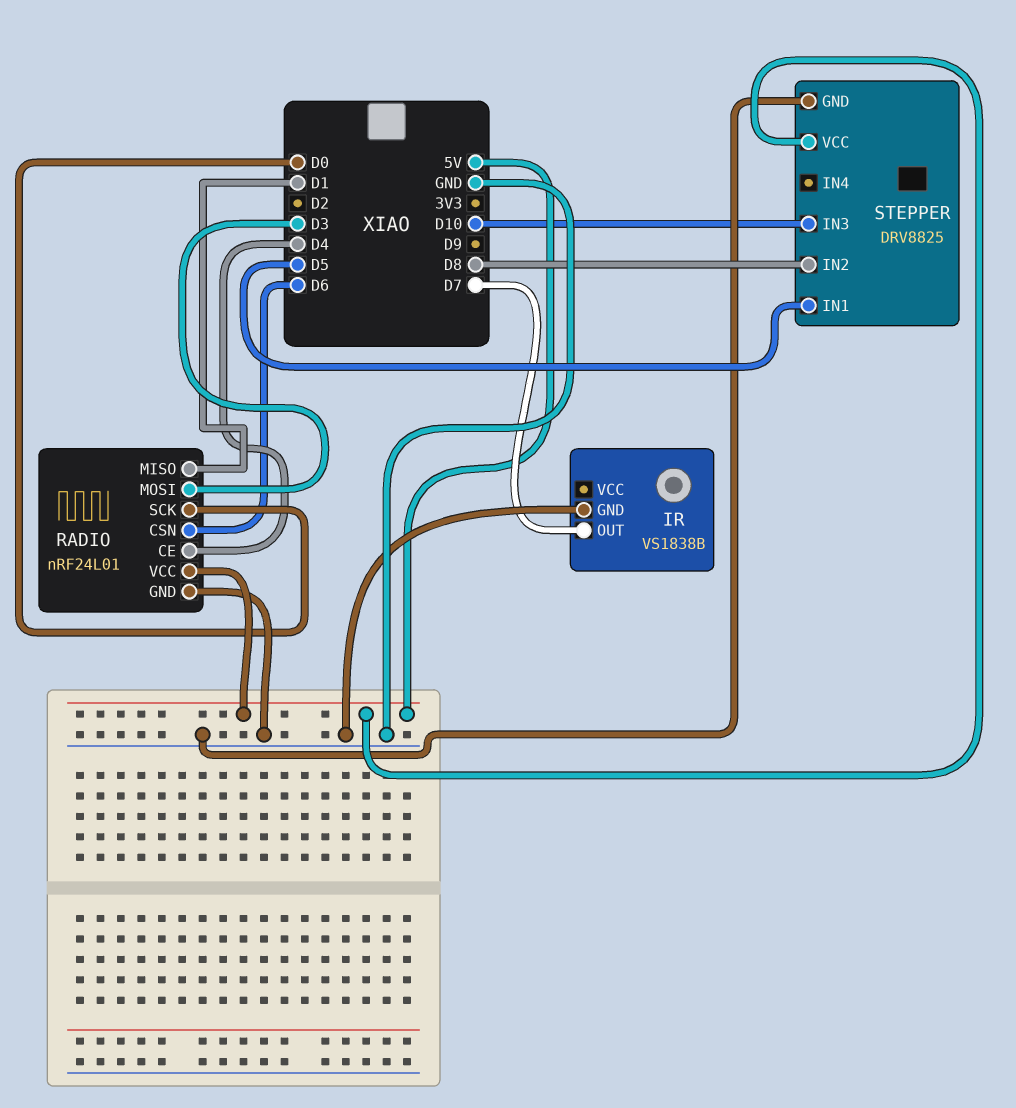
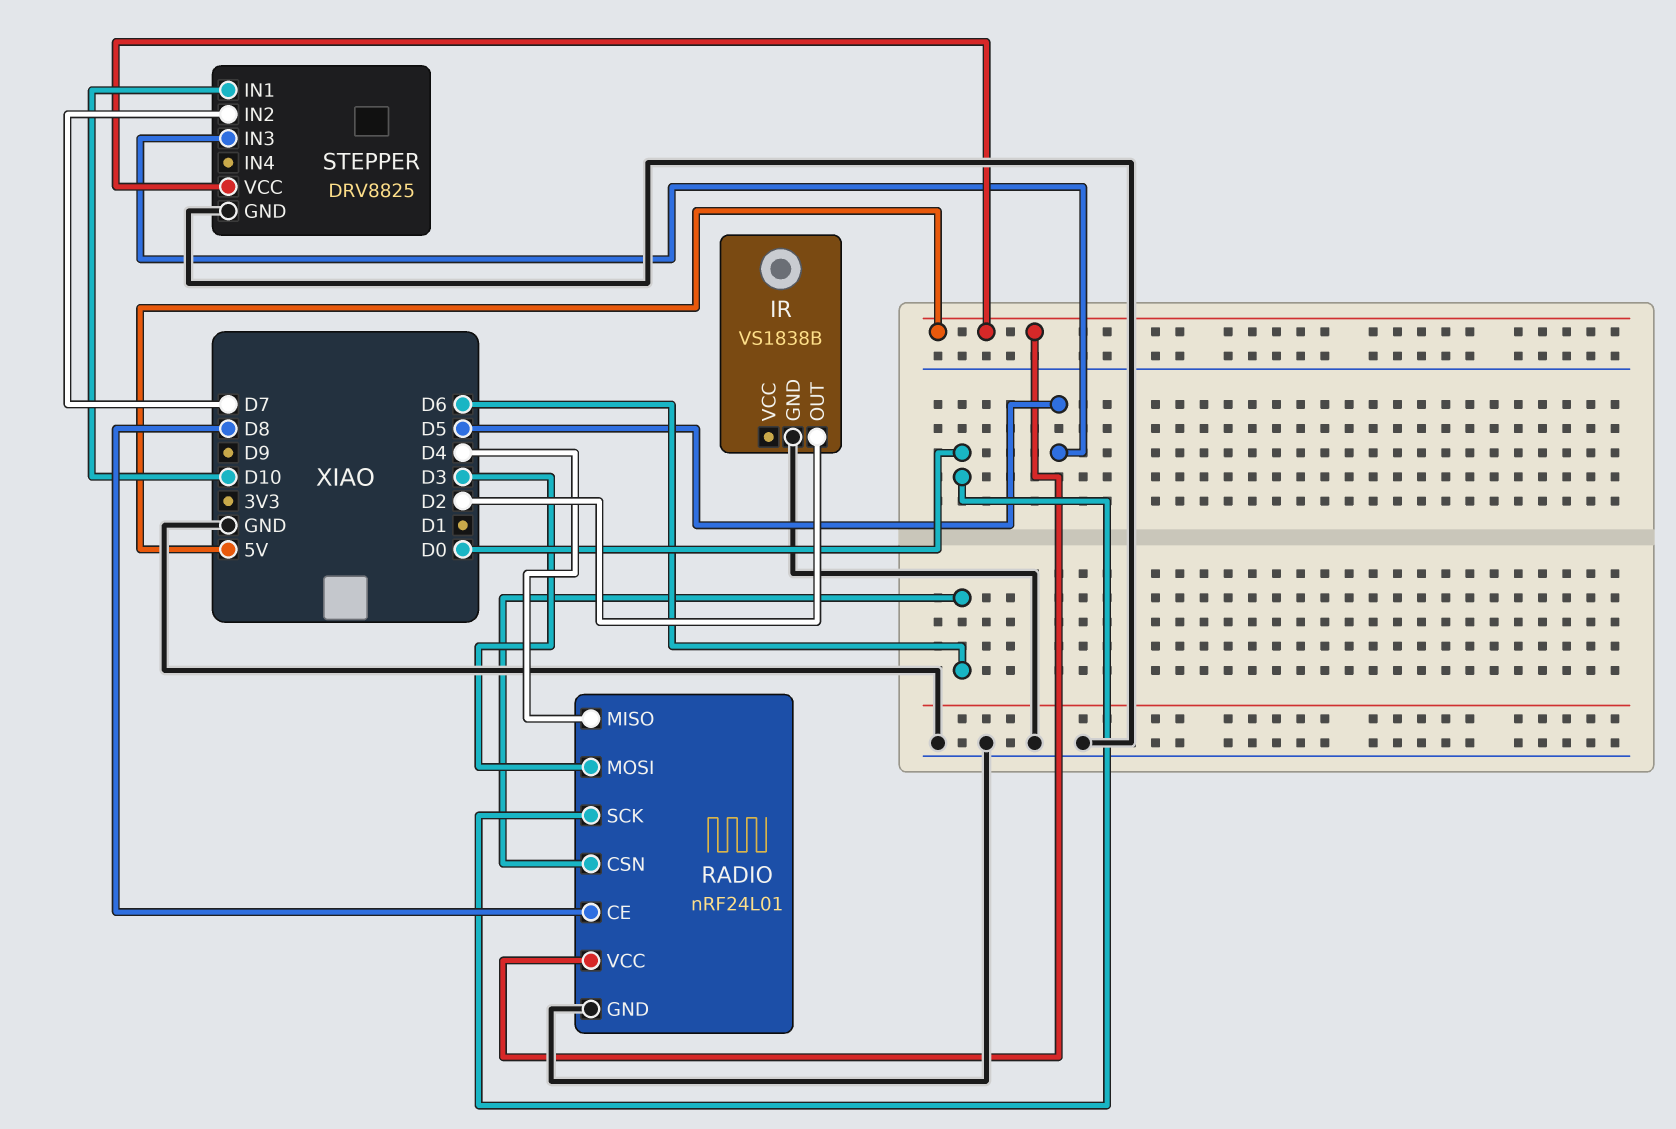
IR pin OUT: D7 -> D2
RADIO pin CE: D4 -> D8
RADIO pin MISO: D1 -> D4
STEPPER pin IN1: D5 -> D10
STEPPER pin IN2: D8 -> D7
STEPPER pin IN3: D10 -> D5

